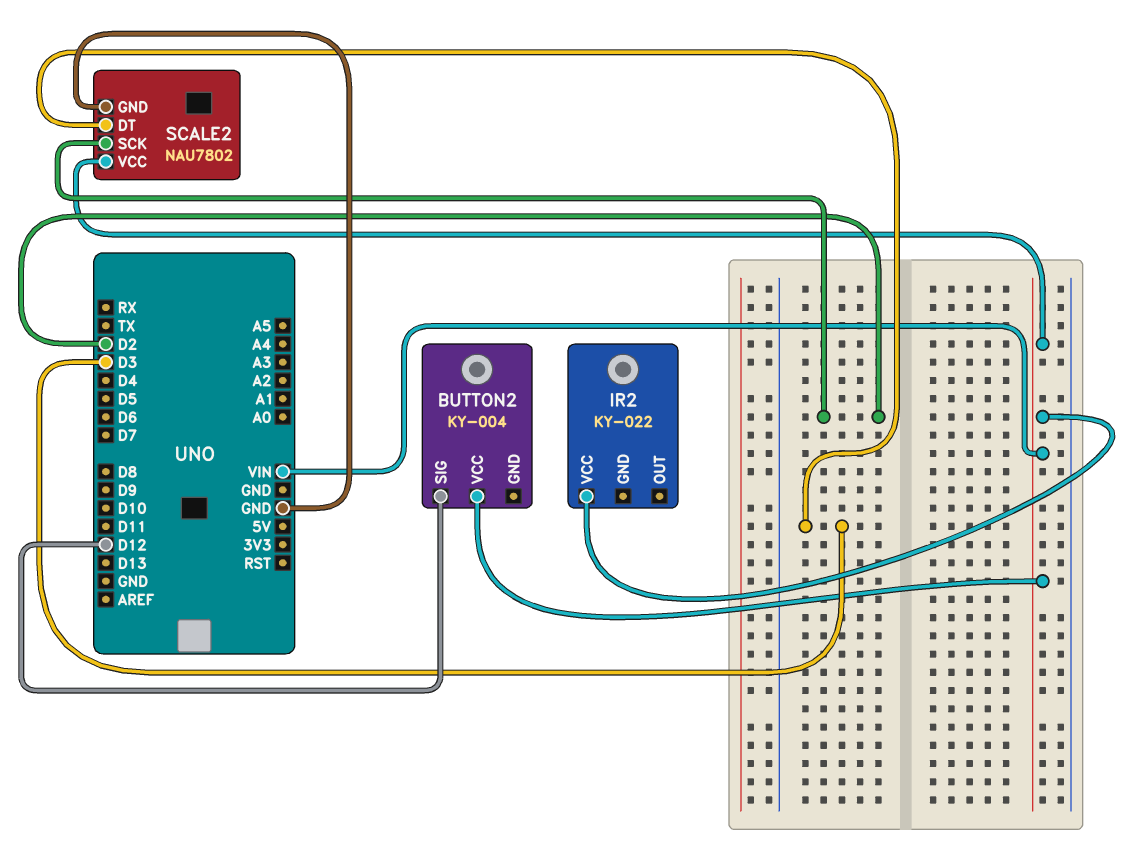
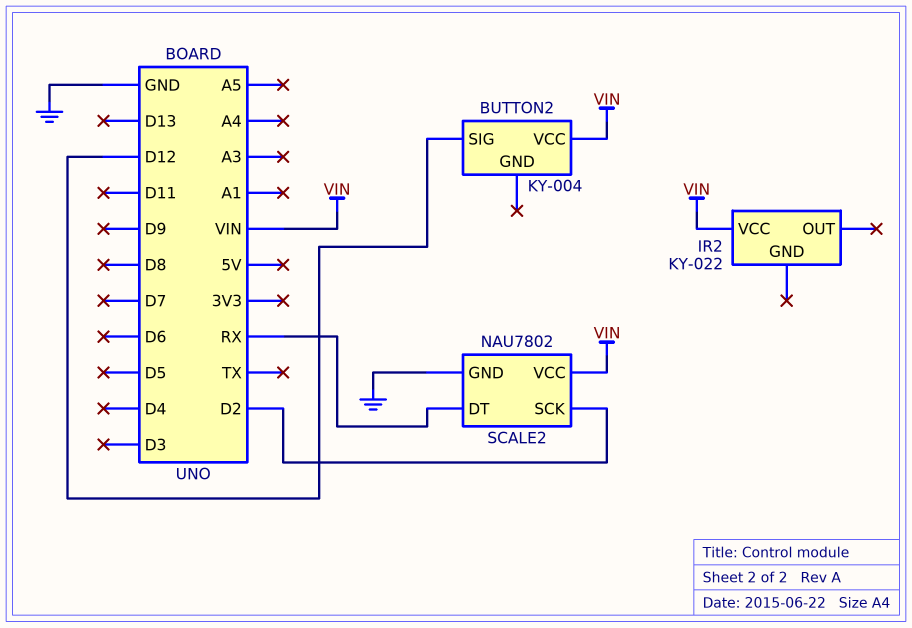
SCALE2 pin DT: D3 -> RX

